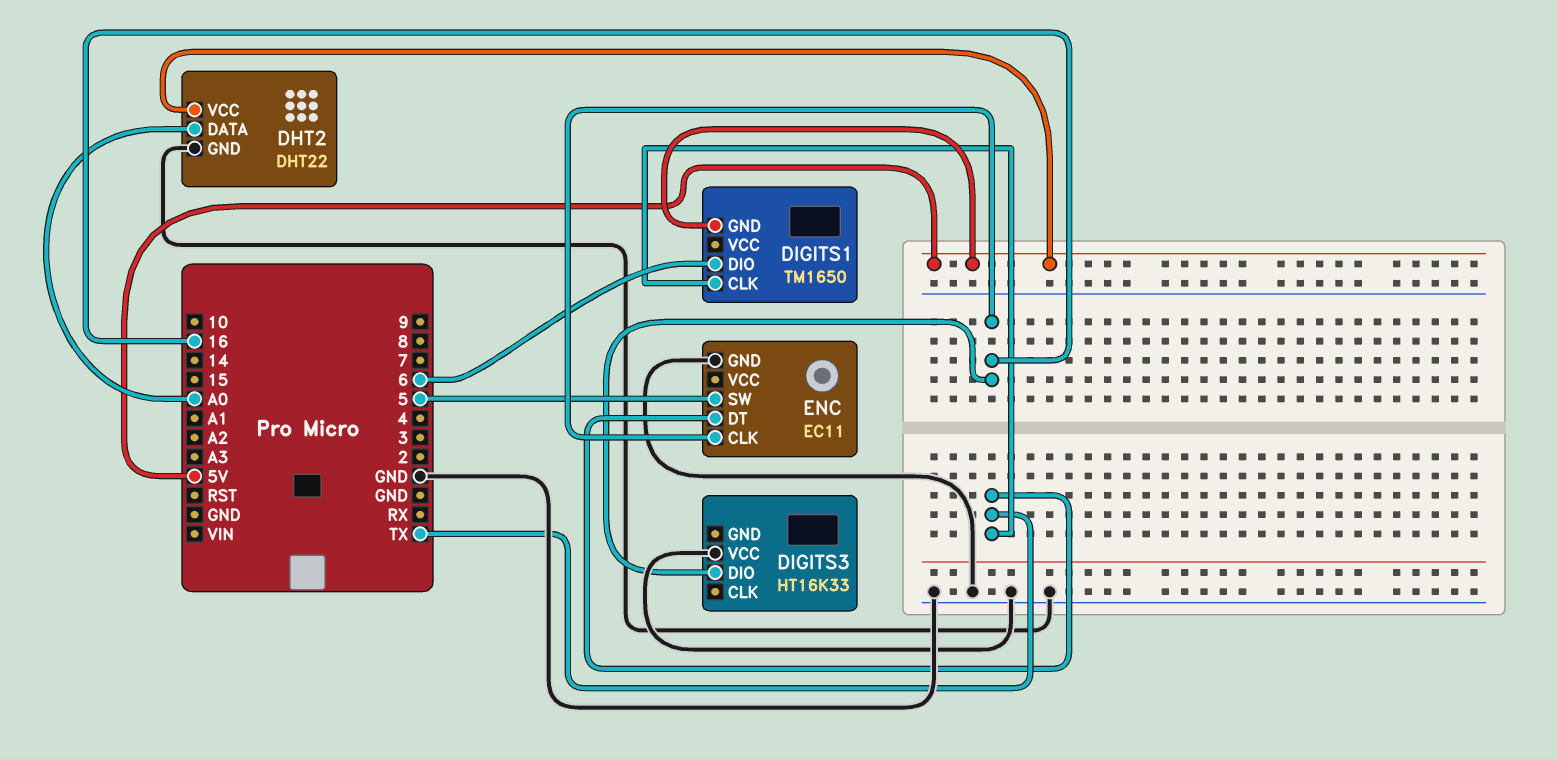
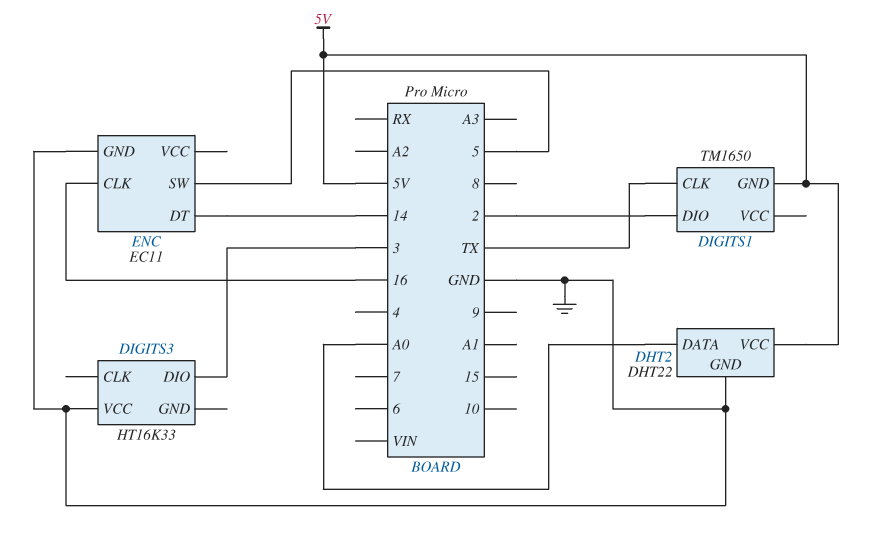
DIGITS1 pin DIO: 6 -> 2
DIGITS3 pin DIO: 16 -> 3
ENC pin DT: TX -> 14

